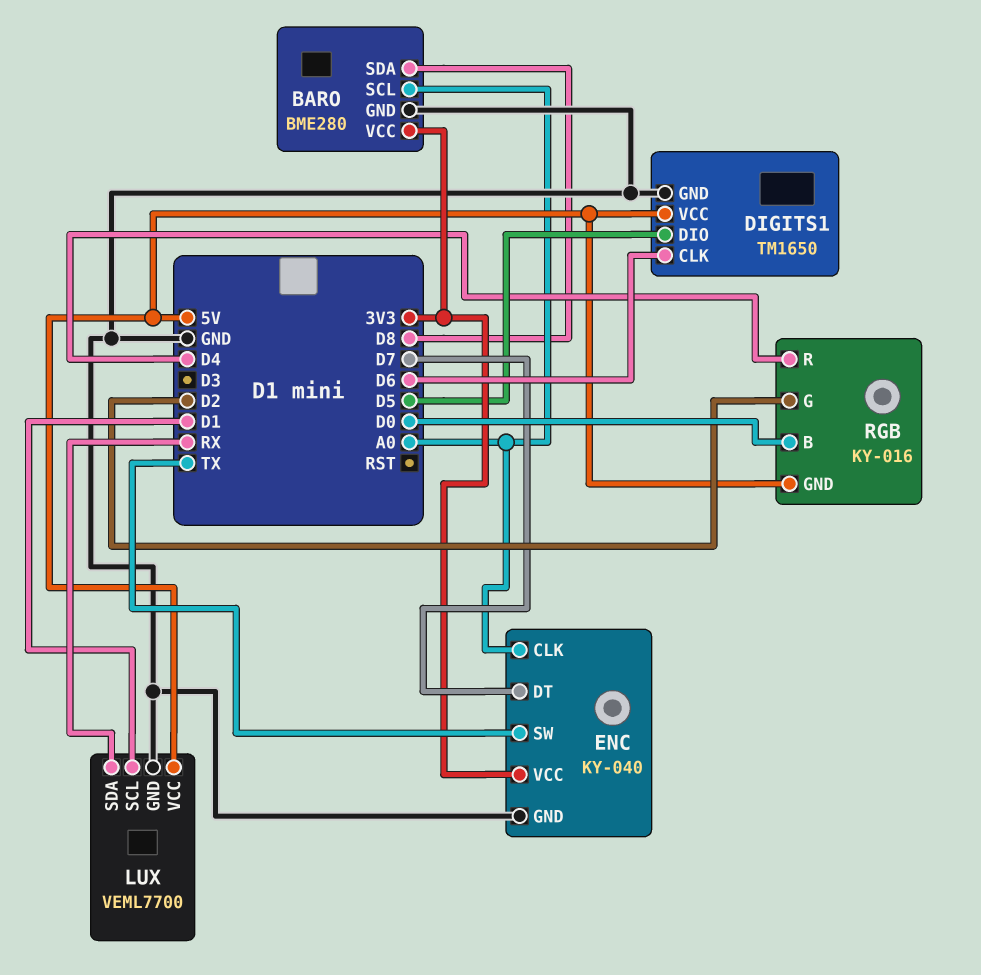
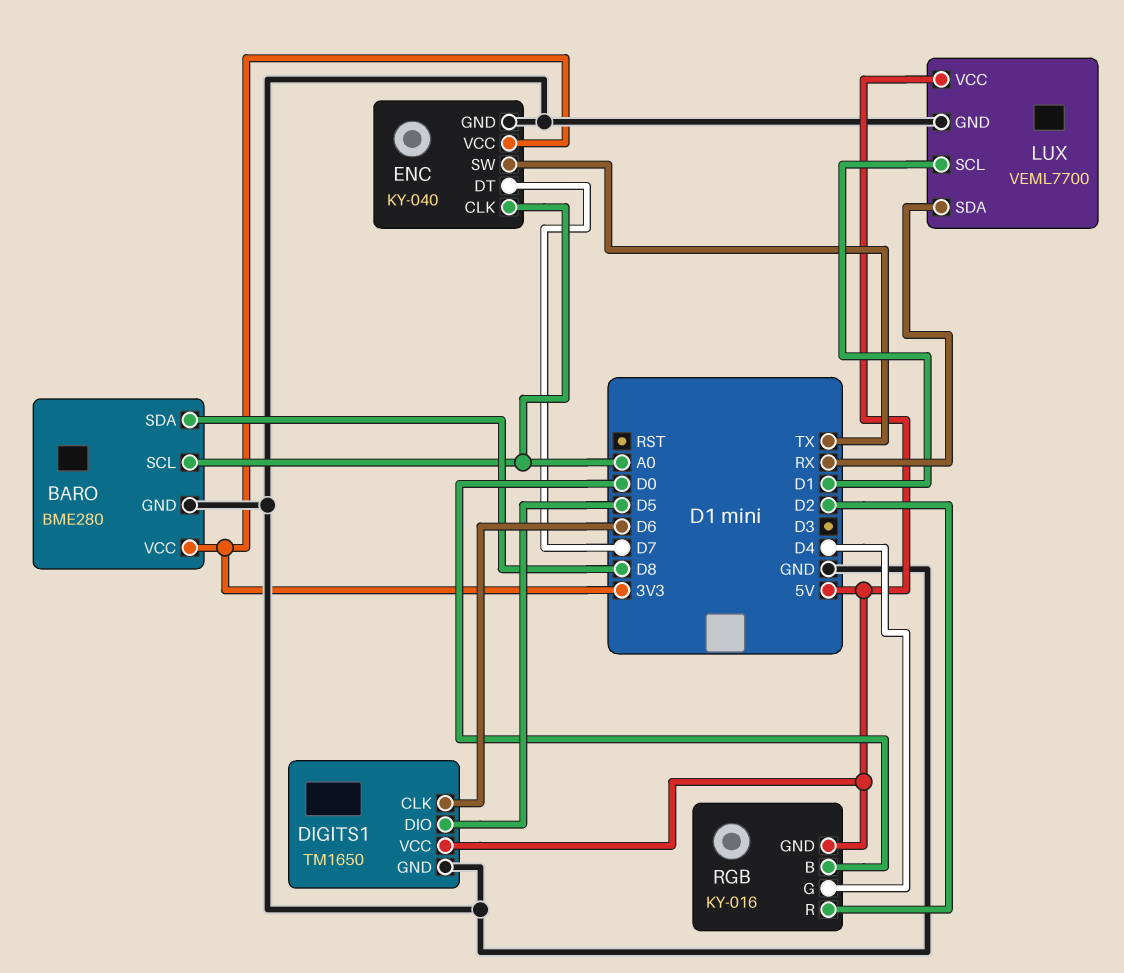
RGB pin G: D2 -> D4
RGB pin R: D4 -> D2

